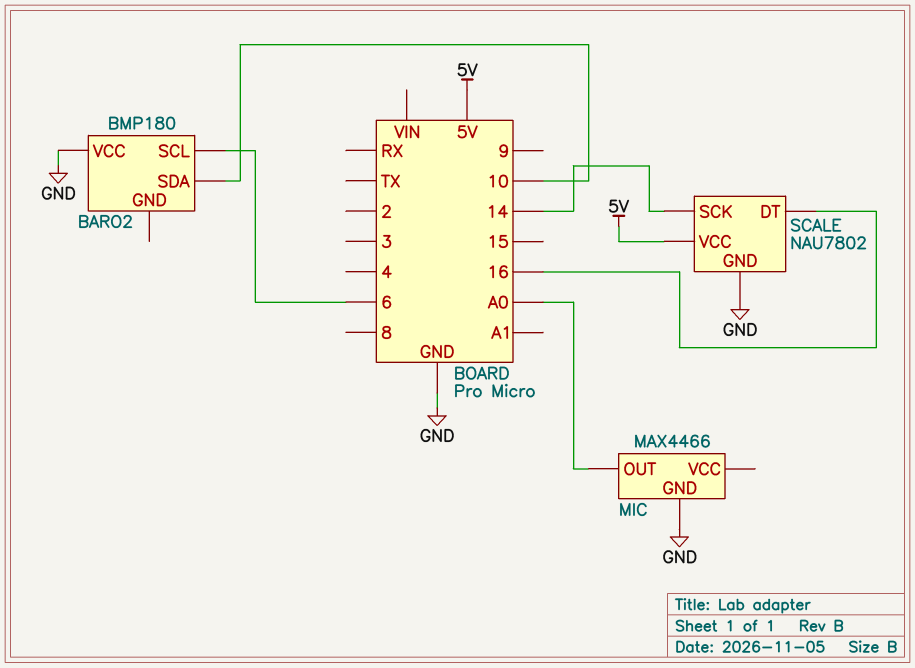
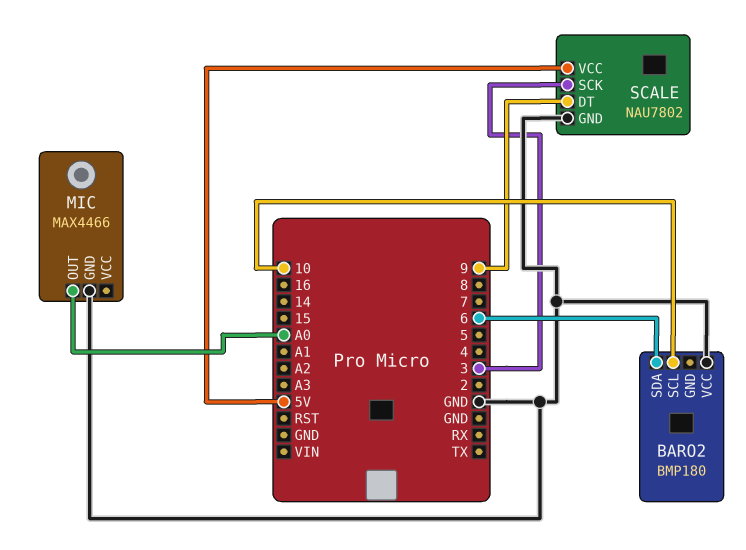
BARO2 pin SCL: 6 -> 10
BARO2 pin SDA: 10 -> 6
SCALE pin DT: 16 -> 9
SCALE pin SCK: 14 -> 3

